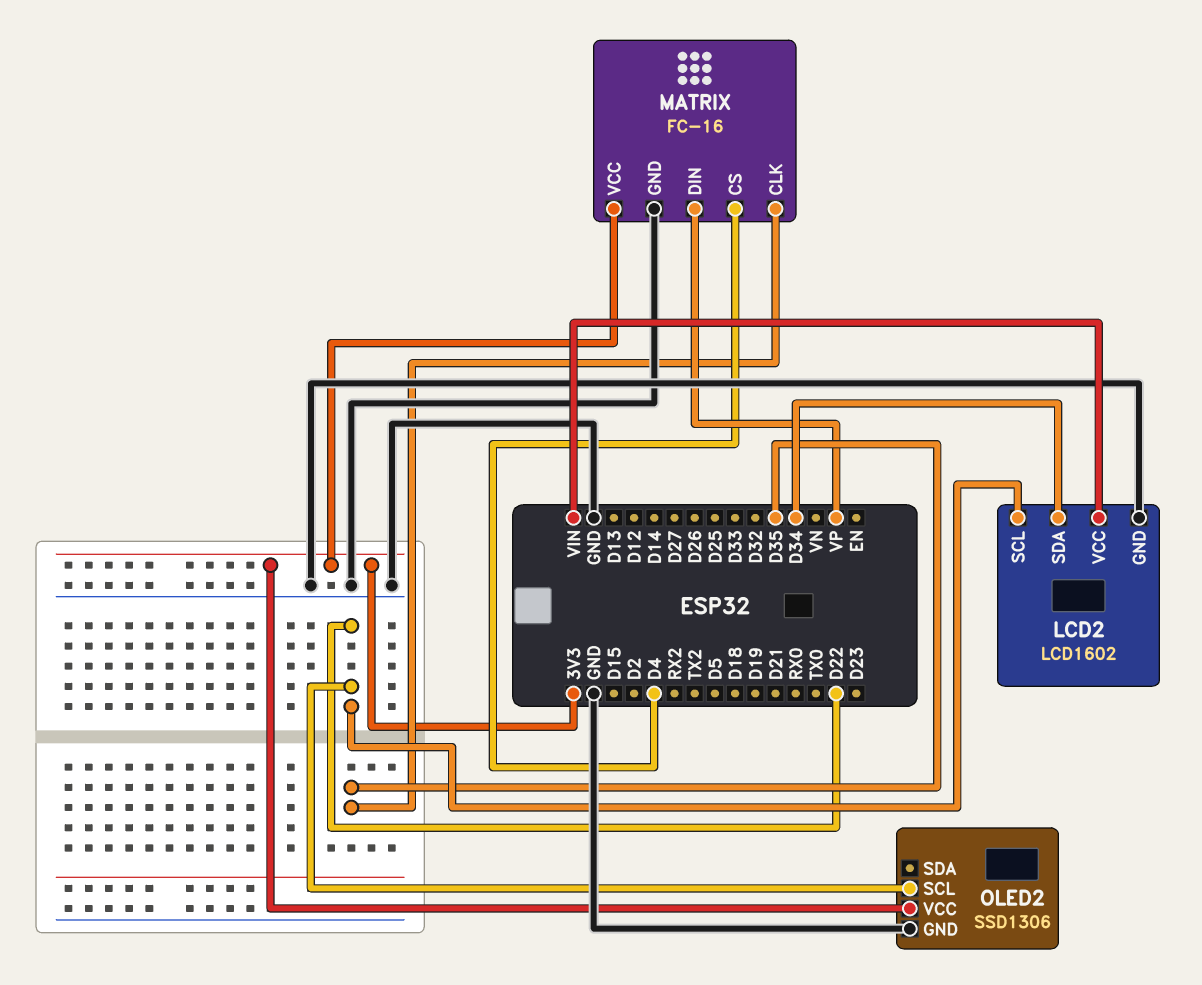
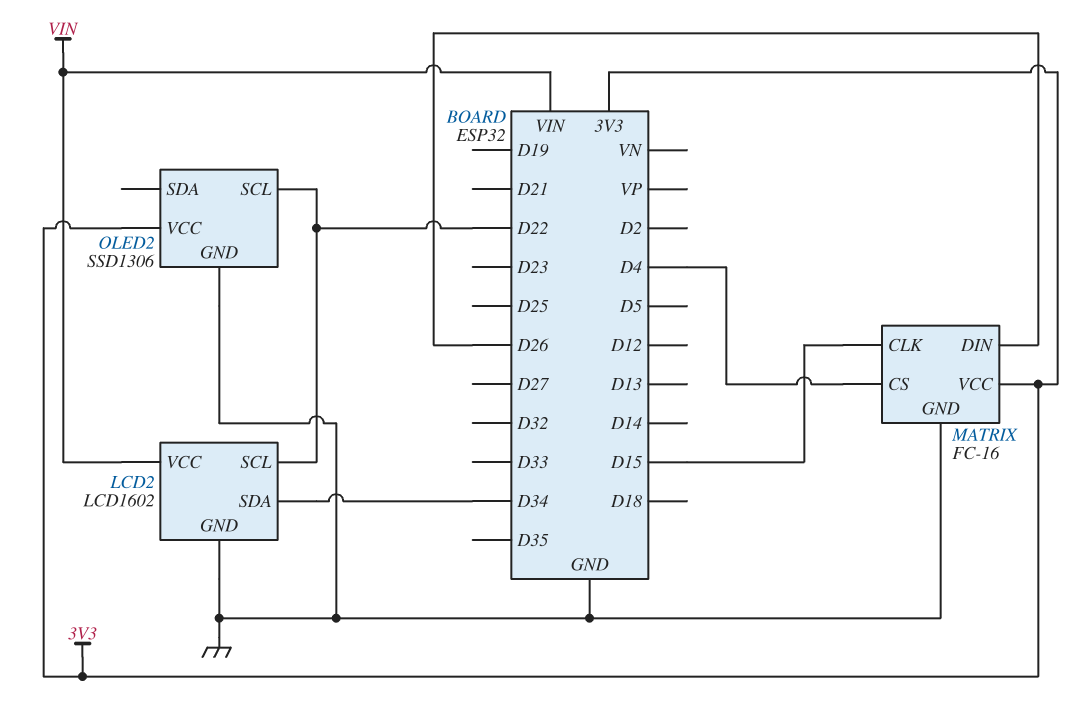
MATRIX pin CLK: D35 -> D15
MATRIX pin DIN: VP -> D26

